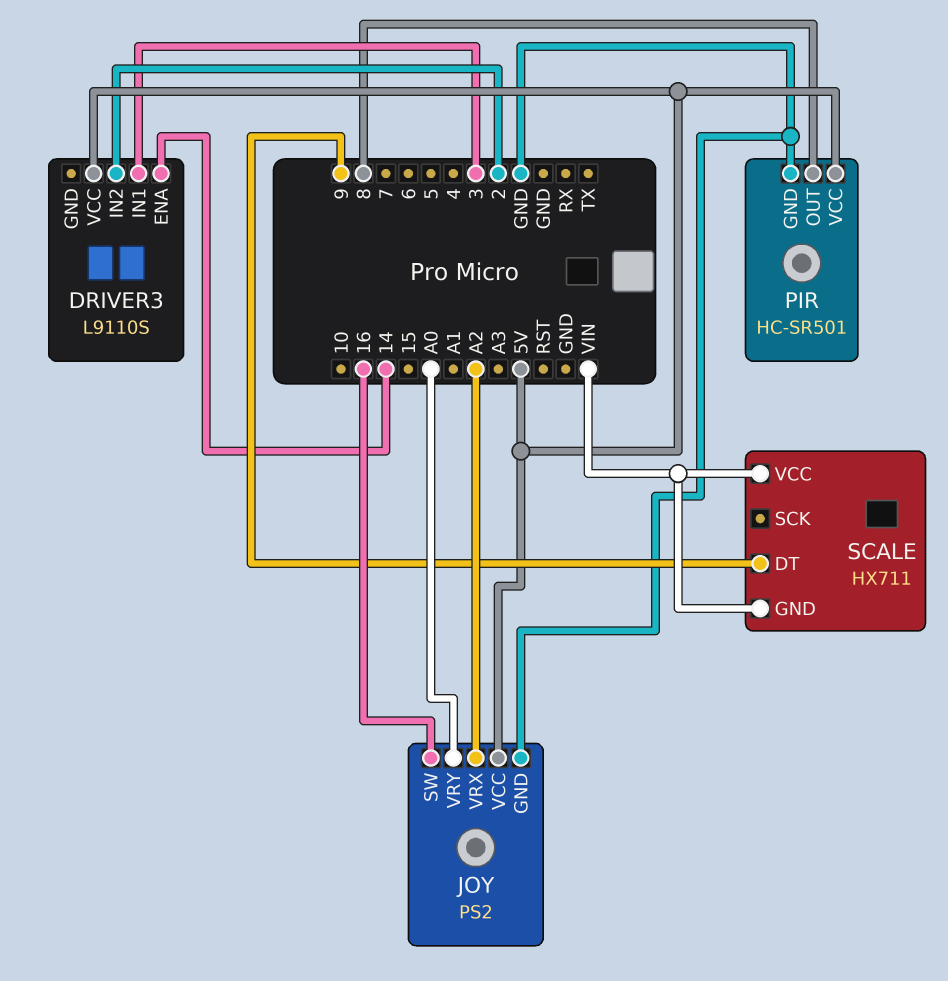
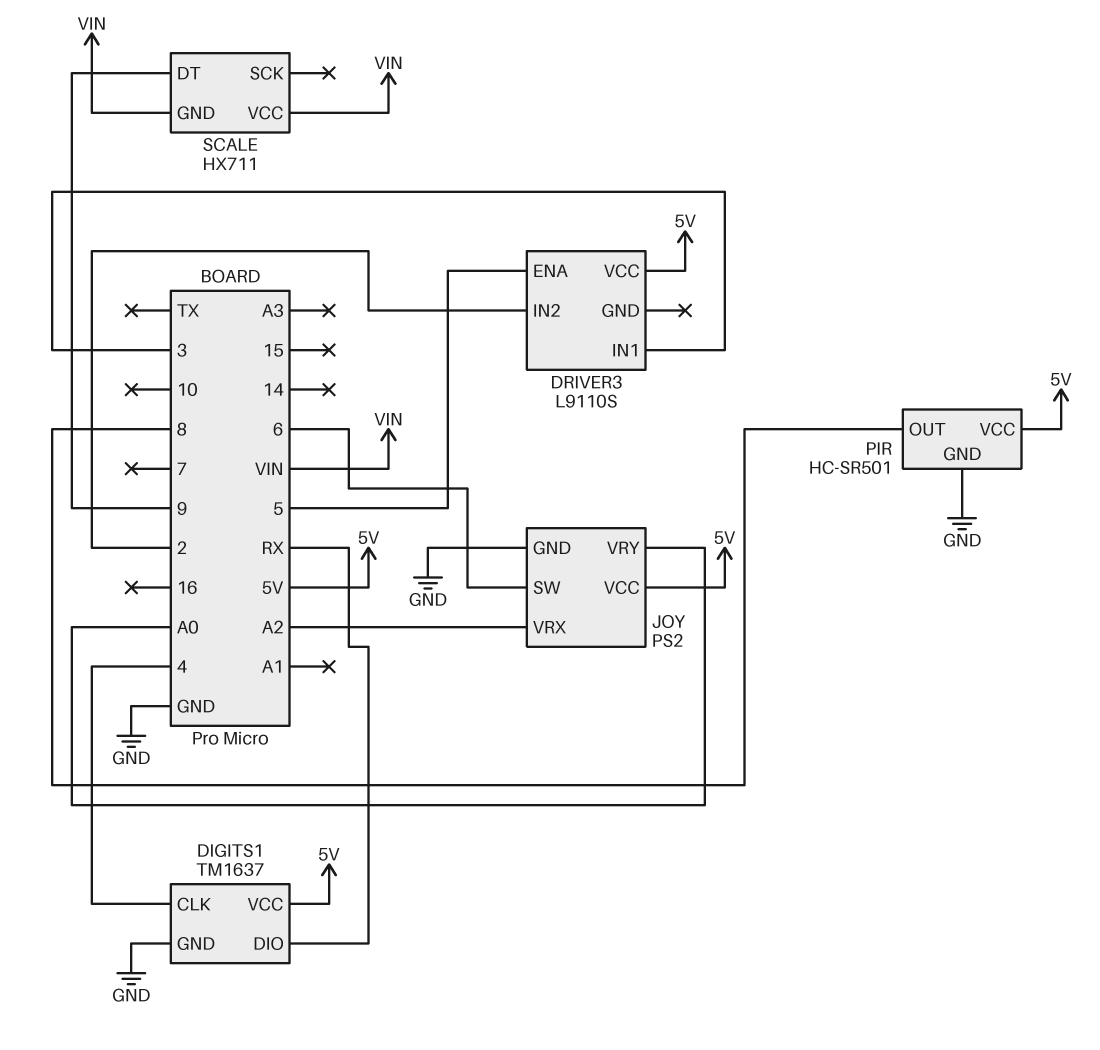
DIGITS1: none -> TM1637
DIGITS1 pin CLK: none -> 4
DIGITS1 pin DIO: none -> RX
DIGITS1 pin GND: none -> GND
DIGITS1 pin VCC: none -> 5V
DRIVER3 pin ENA: 14 -> 5
JOY pin SW: 16 -> 6

